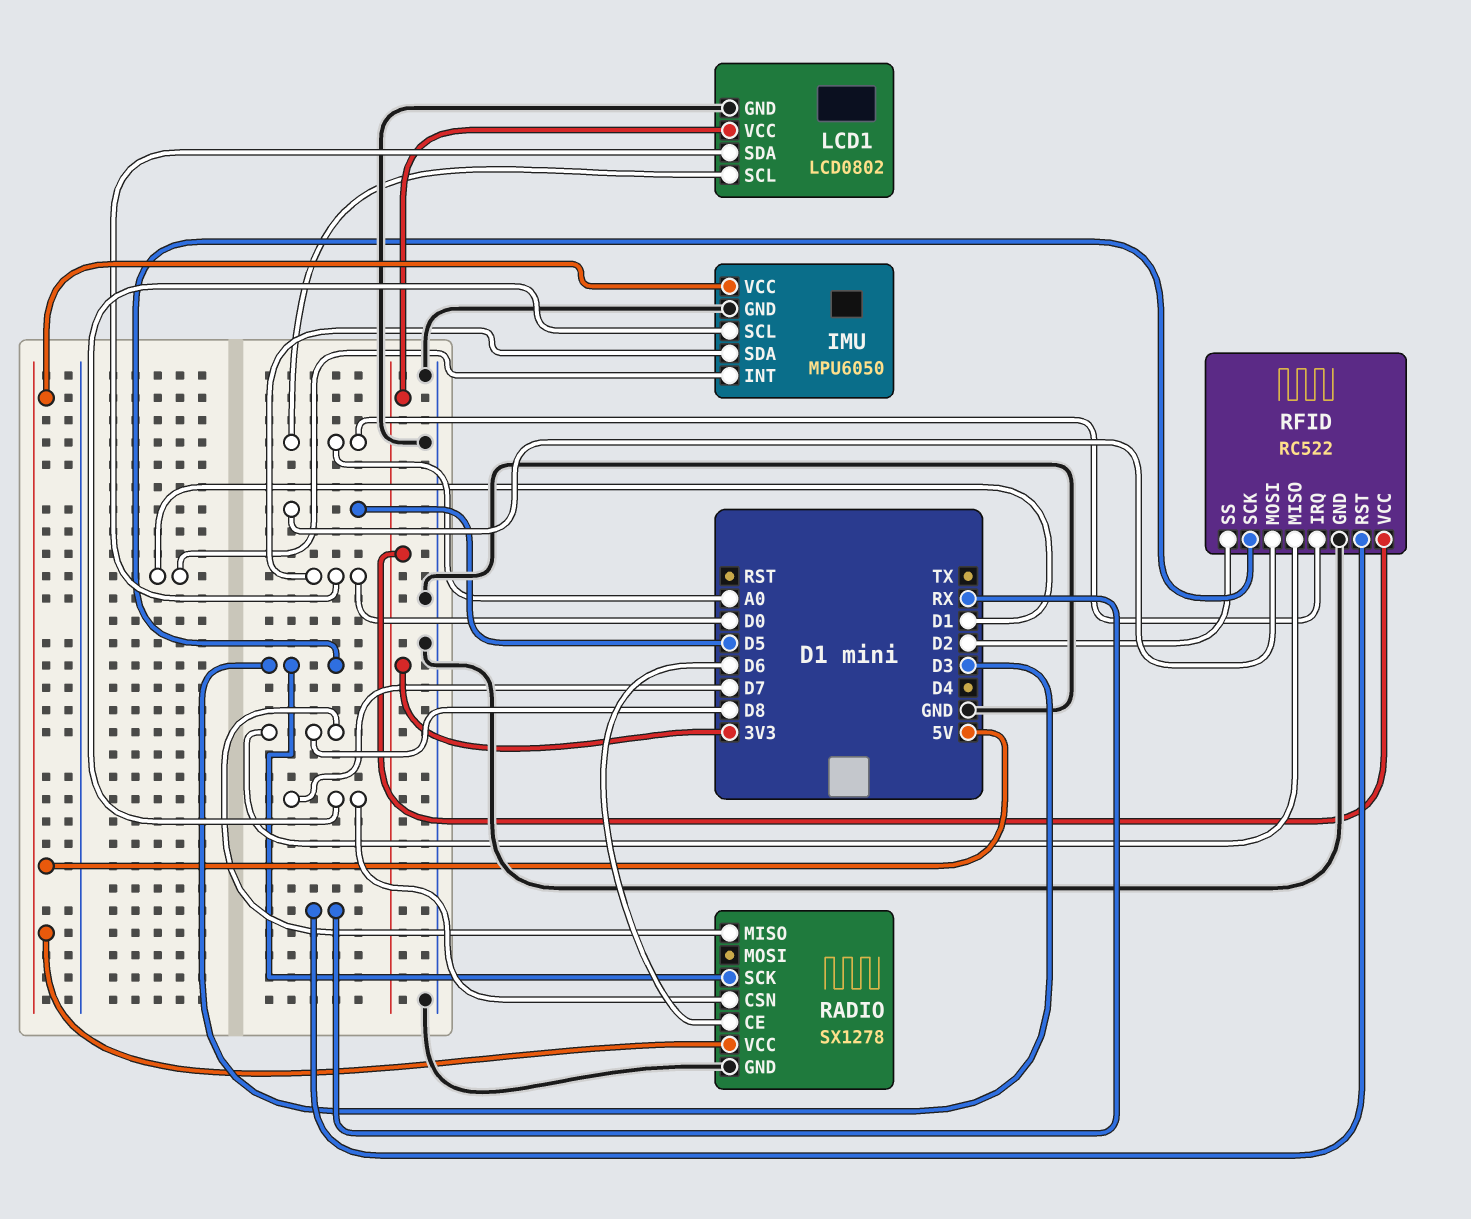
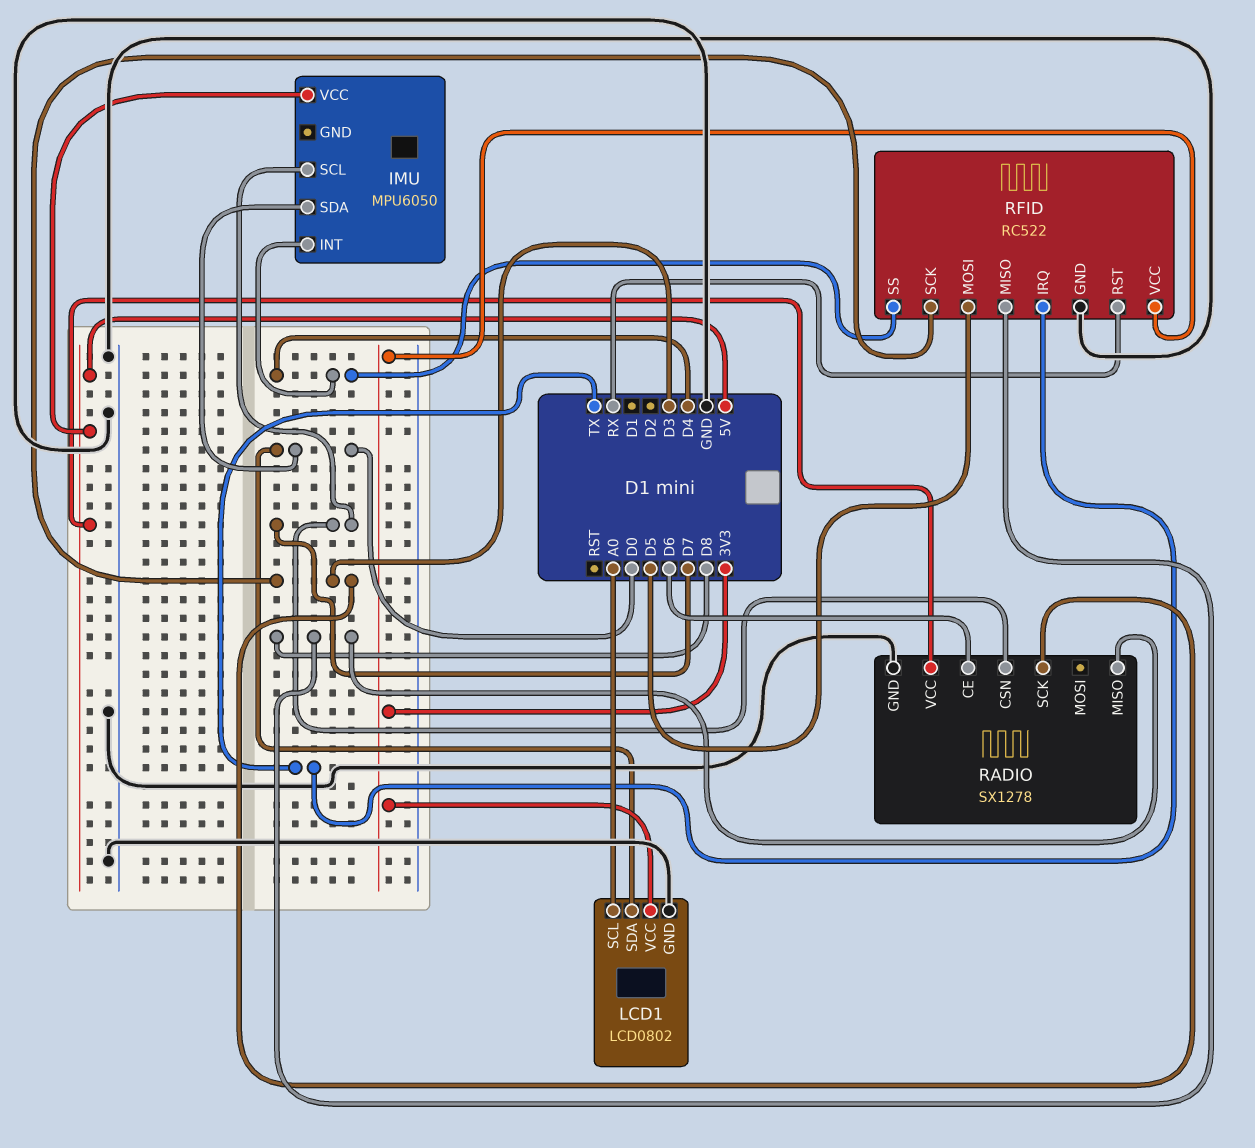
IMU pin GND: GND -> none
IMU pin INT: D1 -> D4
RFID pin IRQ: A0 -> TX
RFID pin SS: D2 -> D4

